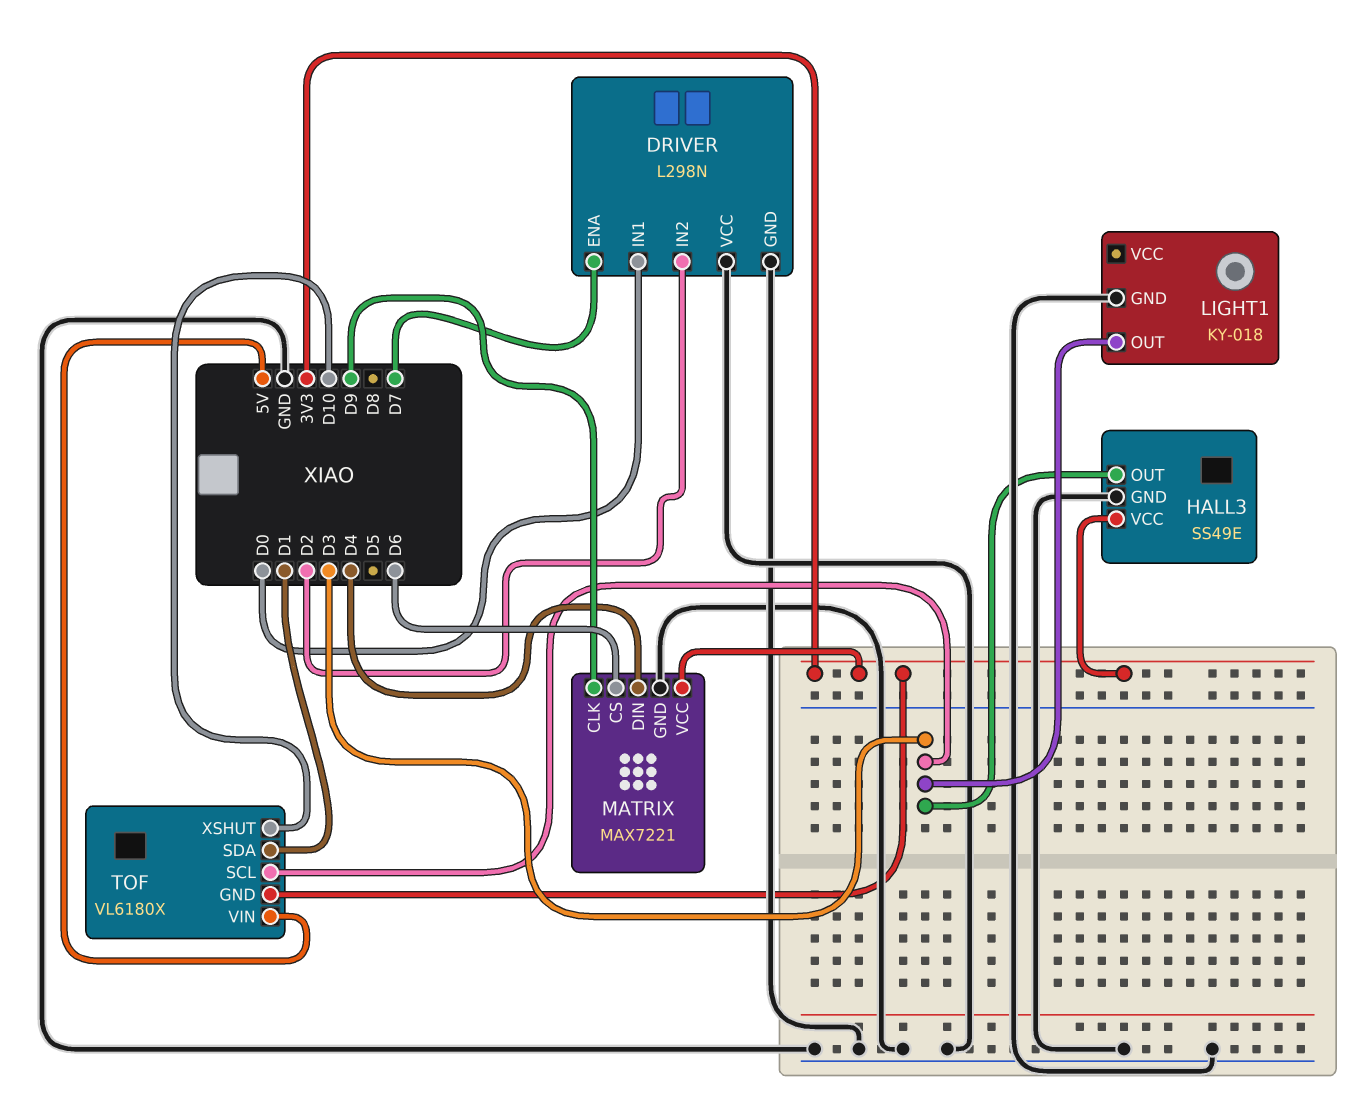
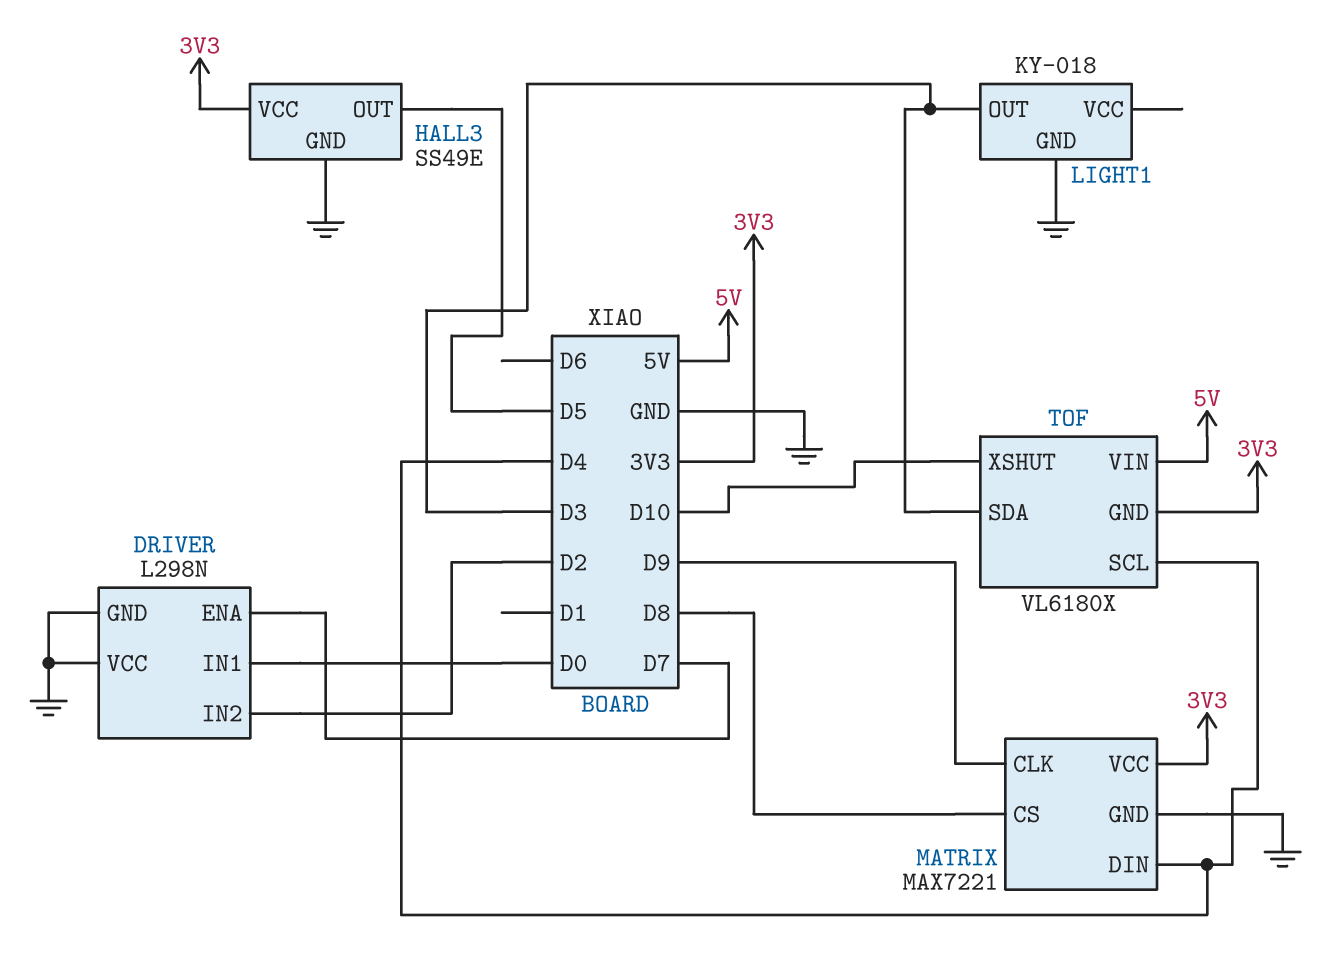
HALL3 pin OUT: D3 -> D5
MATRIX pin CS: D6 -> D8
TOF pin SCL: D3 -> D4
TOF pin SDA: D1 -> D3

